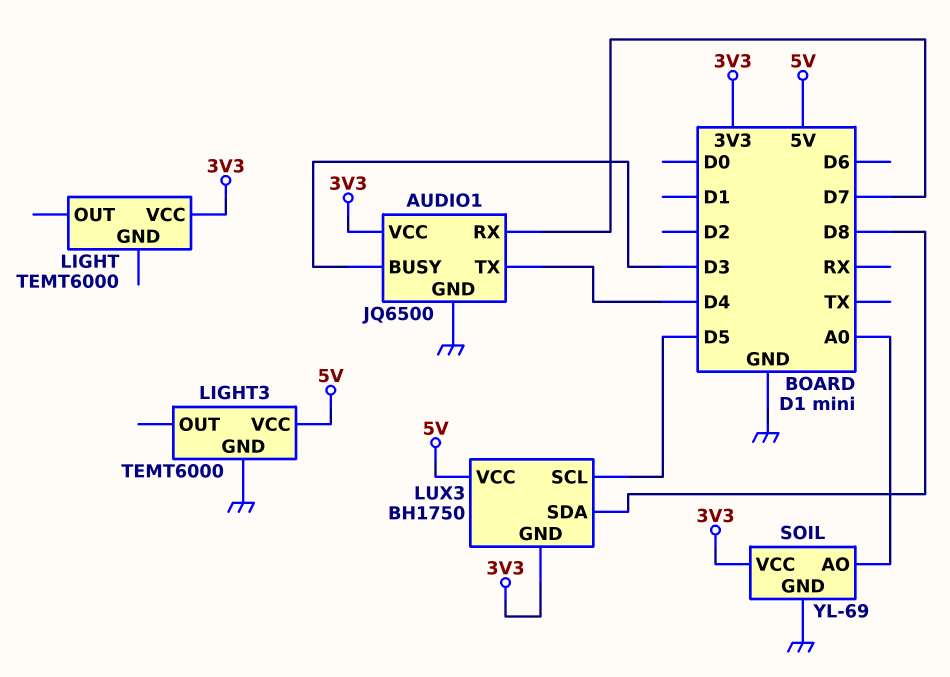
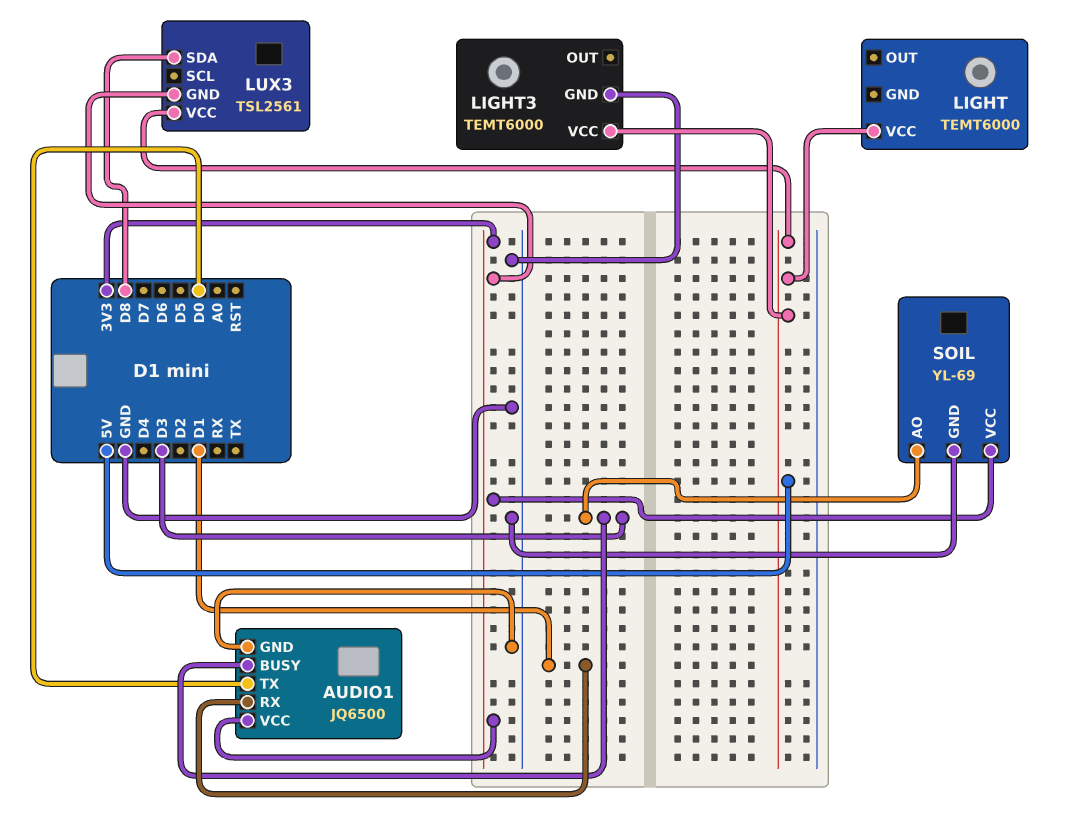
AUDIO1 pin RX: D7 -> D1
AUDIO1 pin TX: D4 -> D0
LIGHT pin VCC: 3V3 -> 5V
LUX3: BH1750 -> TSL2561
LUX3 pin SCL: D5 -> none
SOIL pin AO: A0 -> D3

